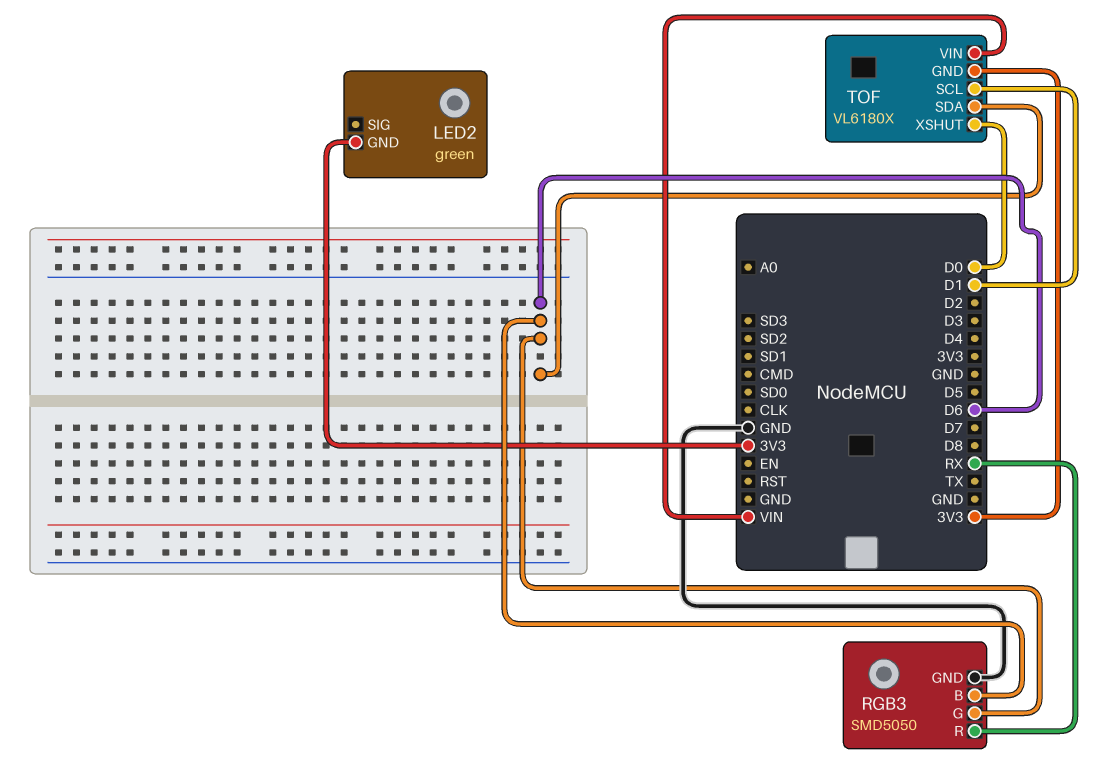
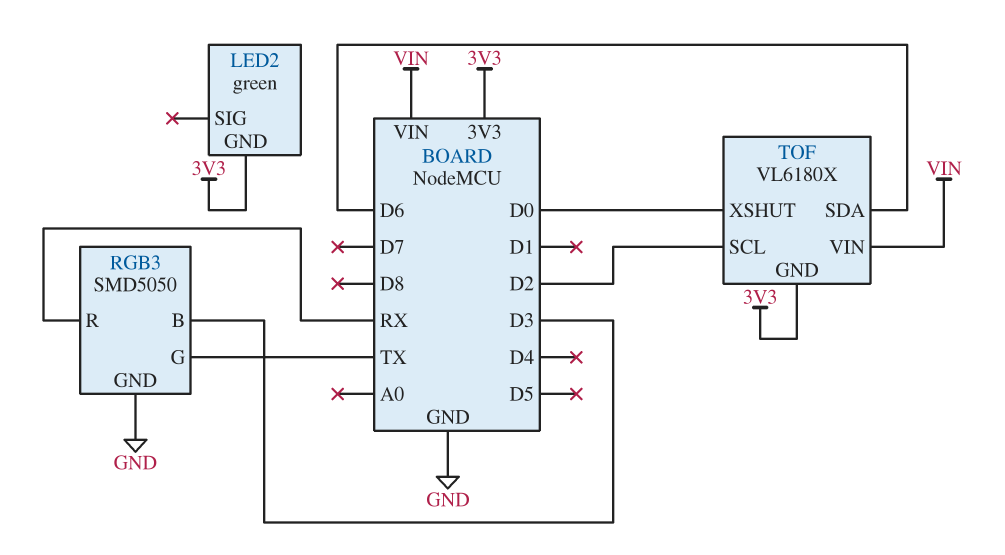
RGB3 pin B: D6 -> D3
RGB3 pin G: D6 -> TX
TOF pin SCL: D1 -> D2

